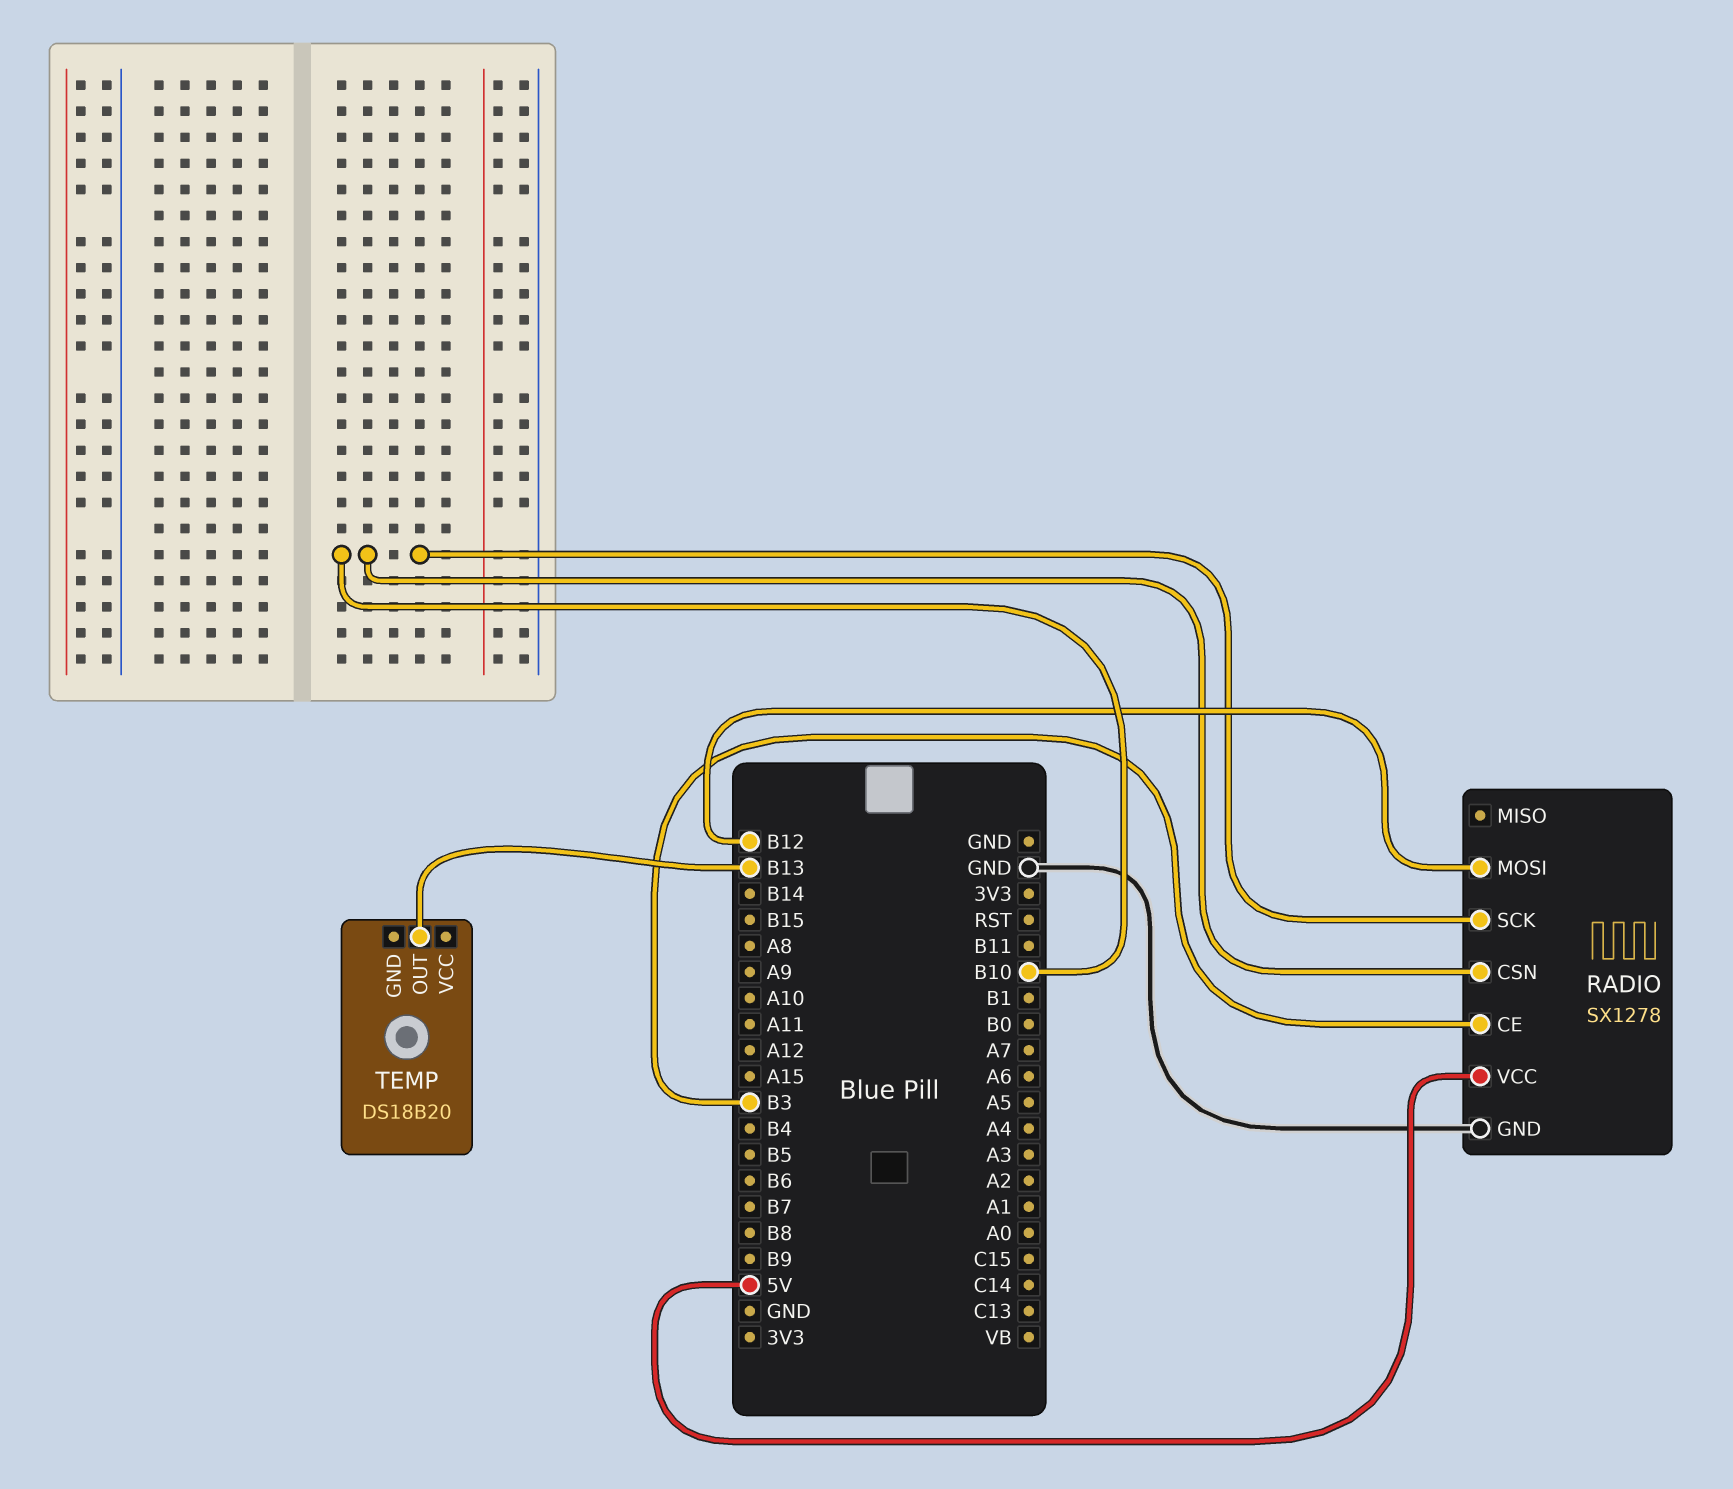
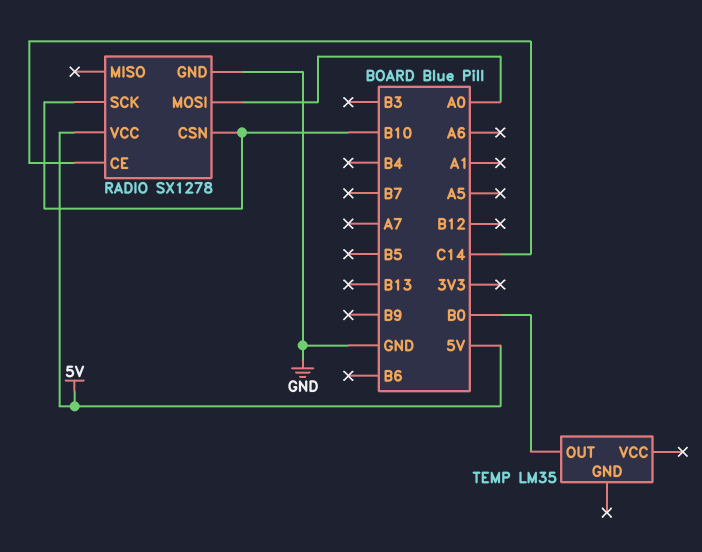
RADIO pin CE: B3 -> C14
RADIO pin MOSI: B12 -> A0
TEMP: DS18B20 -> LM35
TEMP pin OUT: B13 -> B0

